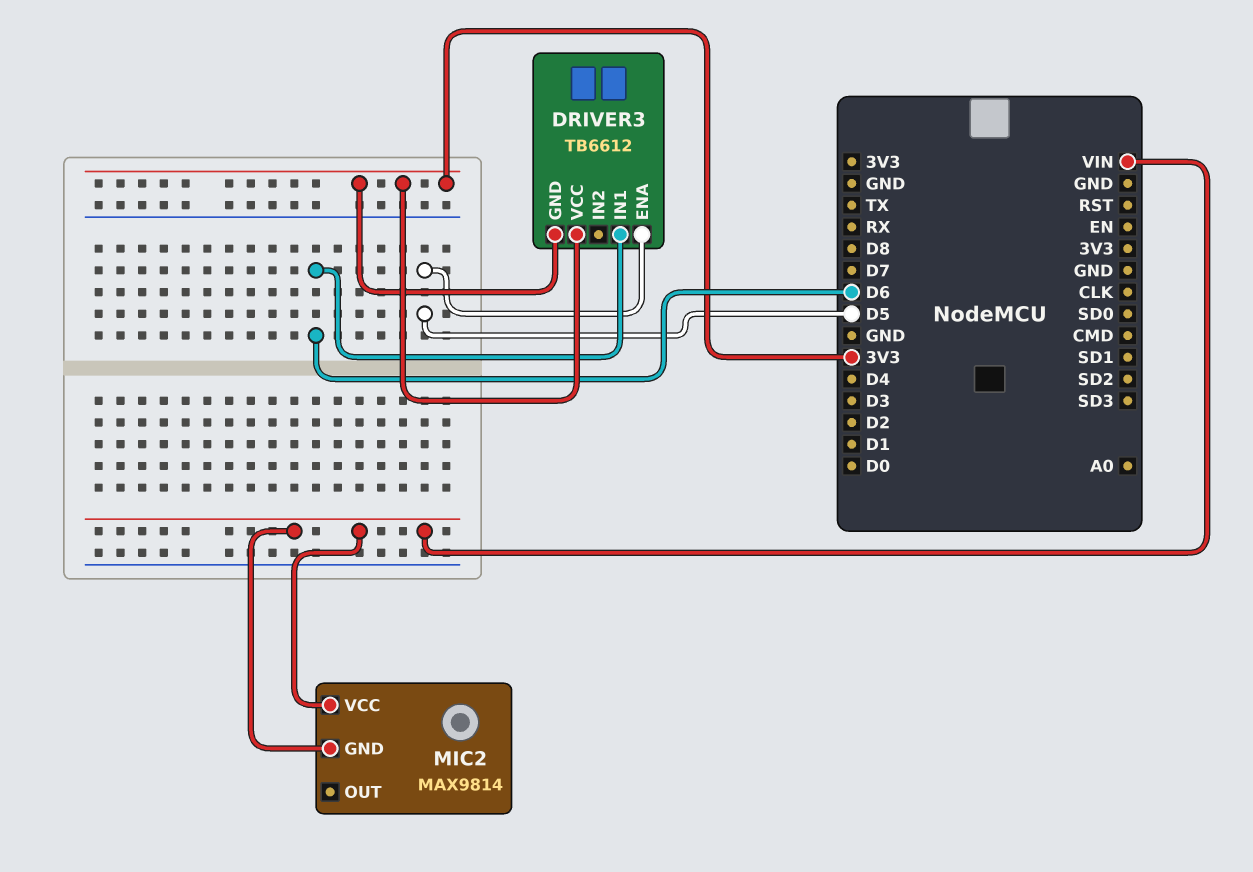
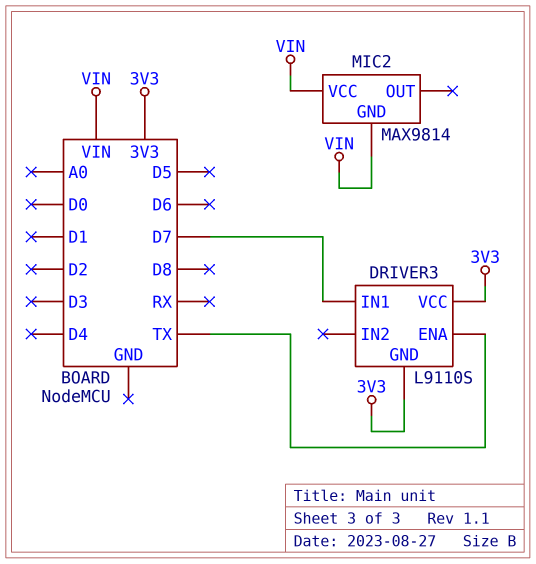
DRIVER3: TB6612 -> L9110S
DRIVER3 pin ENA: D5 -> TX
DRIVER3 pin IN1: D6 -> D7

